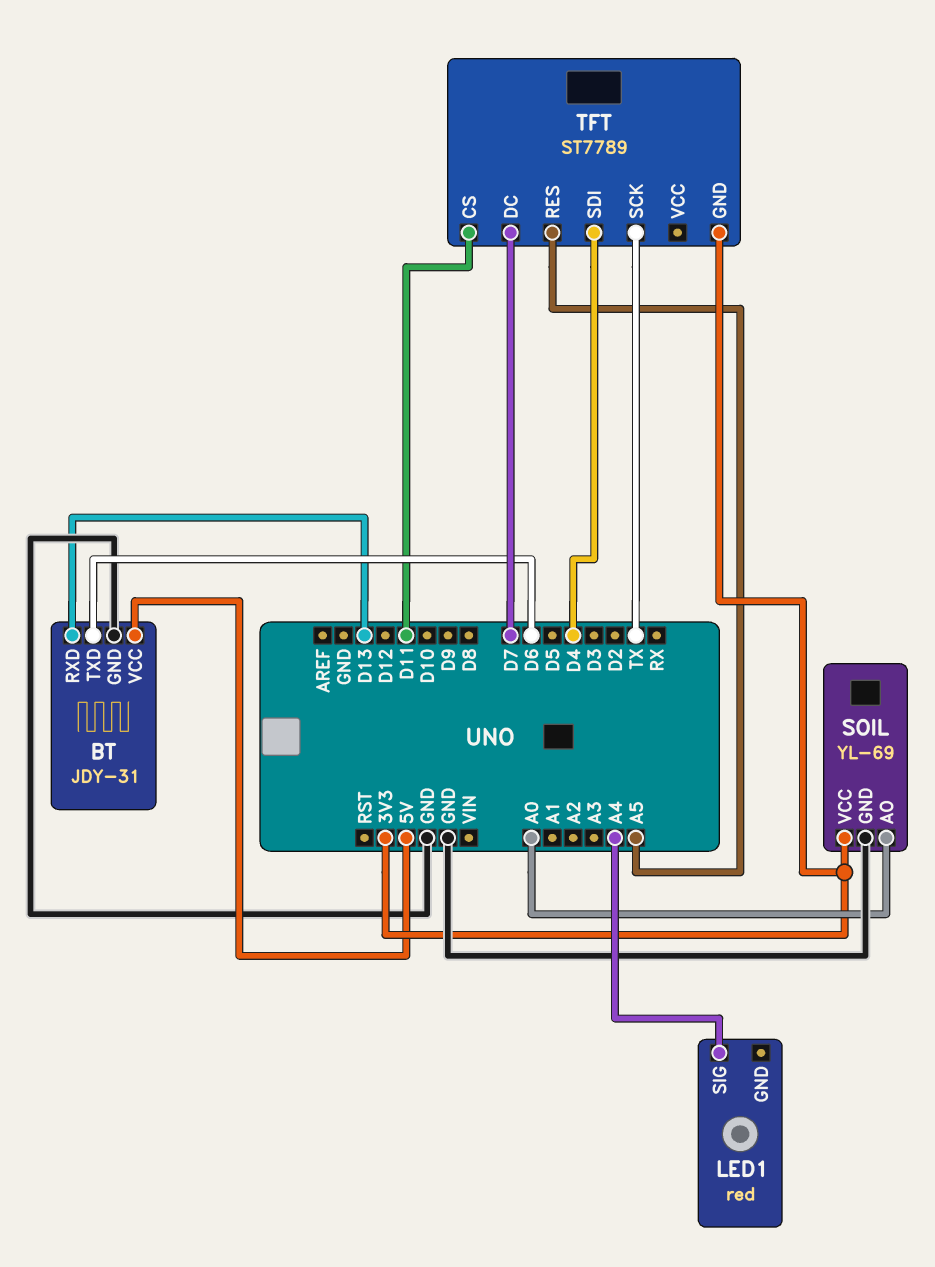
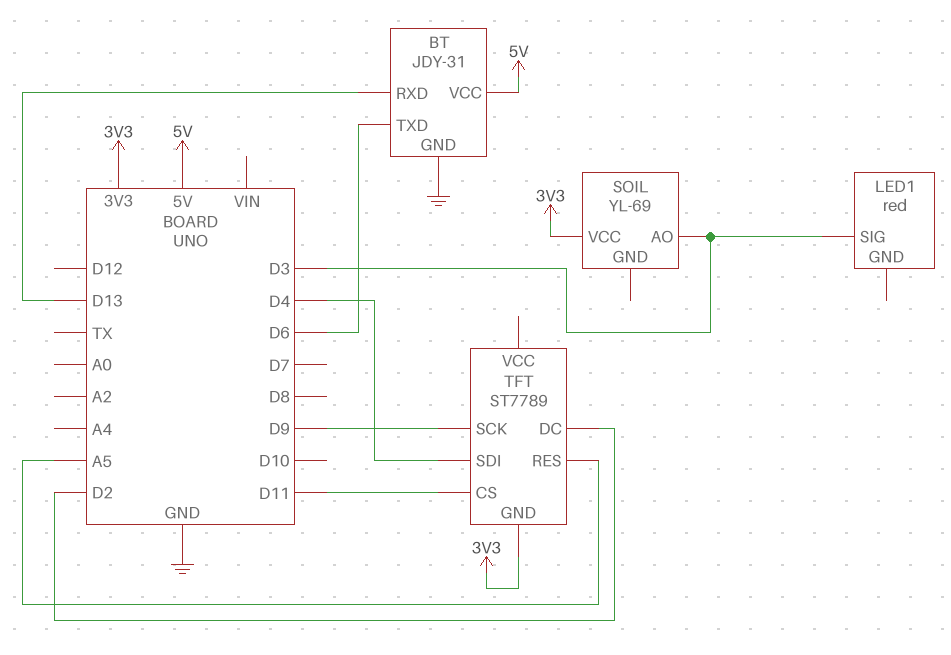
LED1 pin SIG: A4 -> D3
SOIL pin AO: A0 -> D3
SOIL pin GND: GND -> none
TFT pin DC: D7 -> D2
TFT pin SCK: TX -> D9

